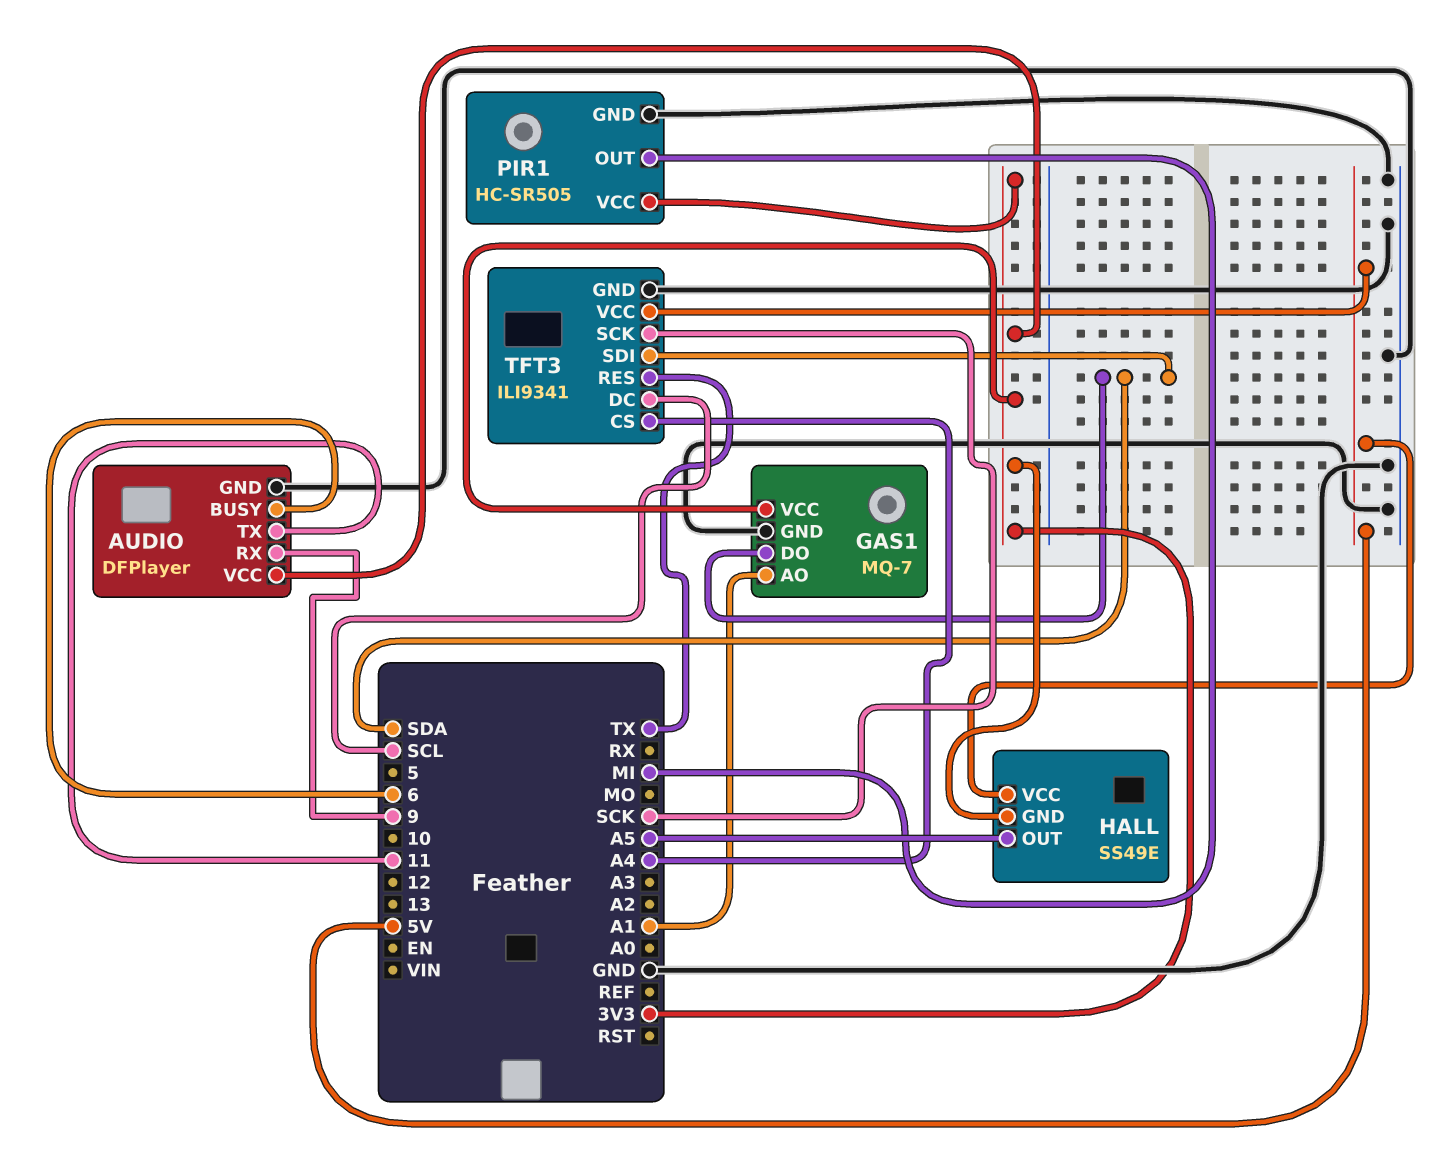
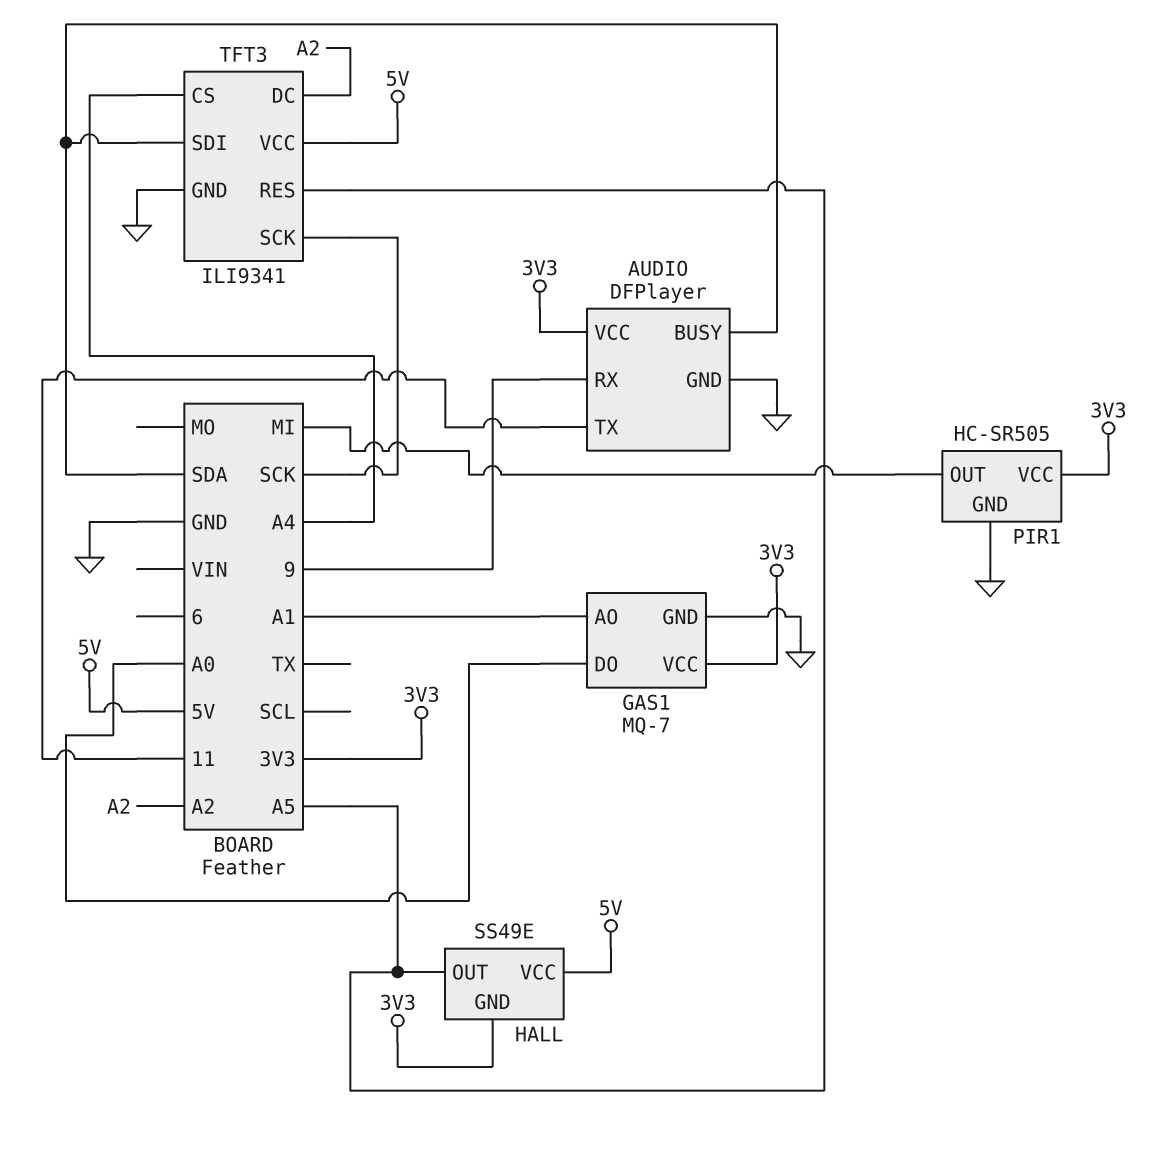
AUDIO pin BUSY: 6 -> SDA
GAS1 pin DO: SDA -> A0
TFT3 pin DC: SCL -> A2
TFT3 pin RES: TX -> A5

